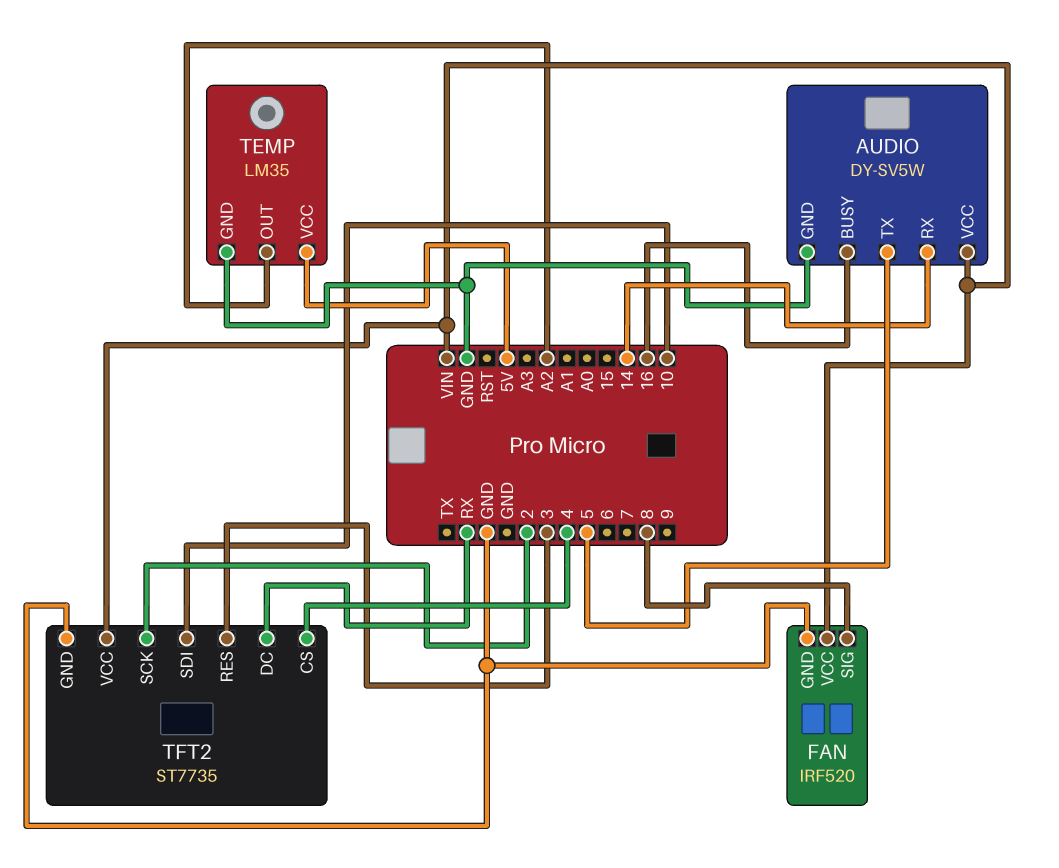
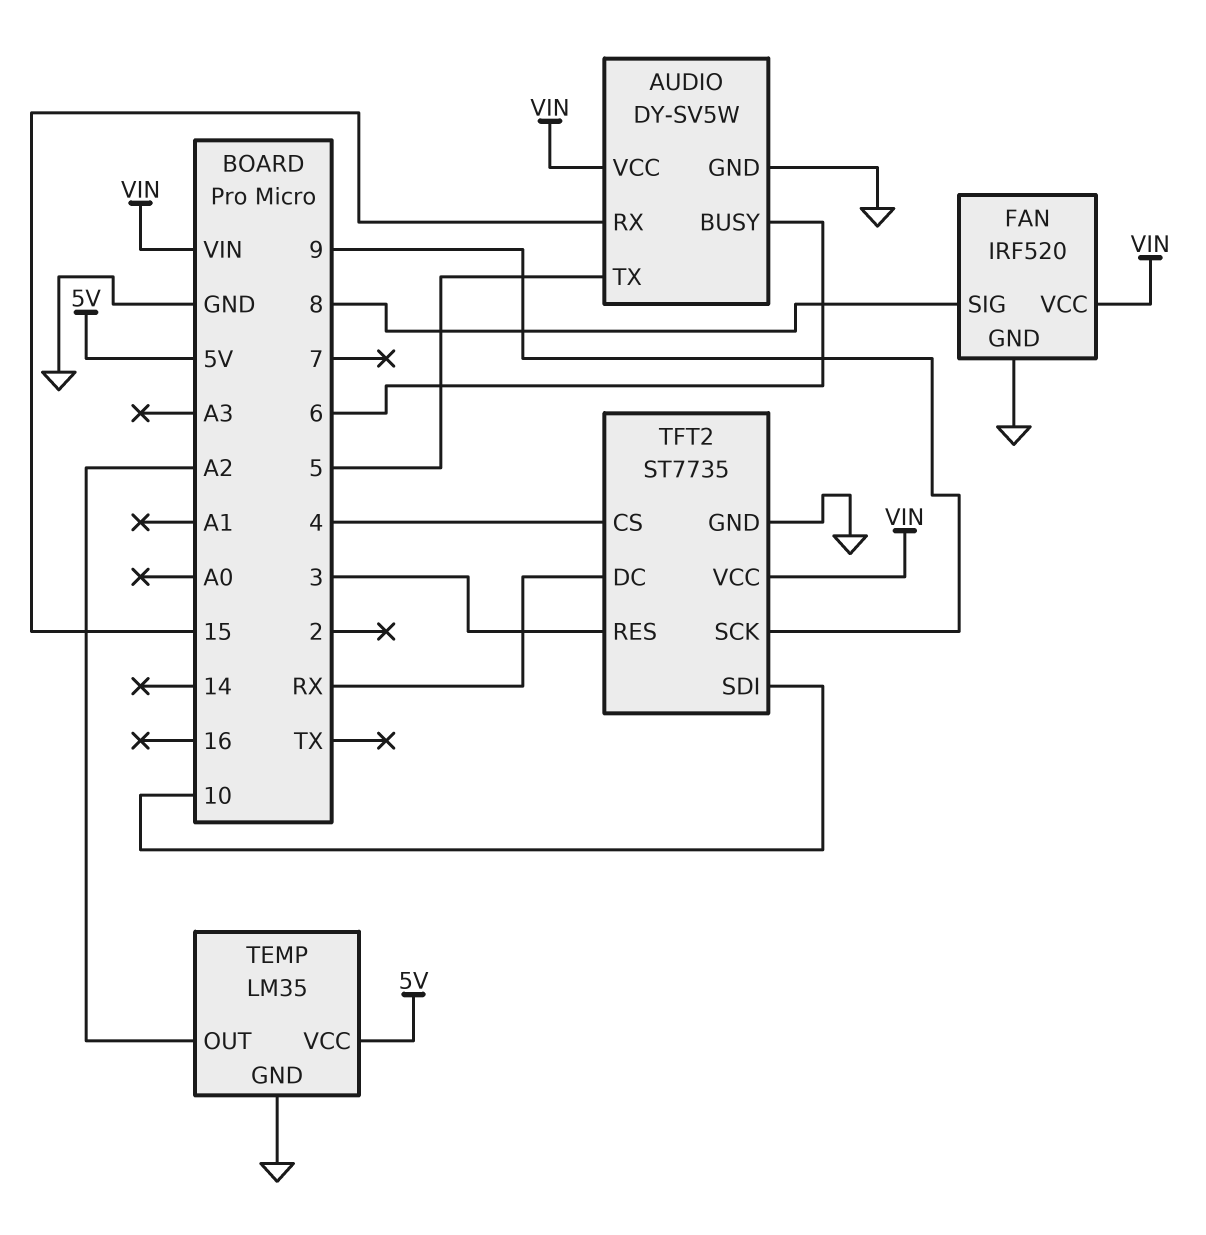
AUDIO pin BUSY: 16 -> 6
AUDIO pin RX: 14 -> 15
TFT2 pin SCK: 2 -> 9

